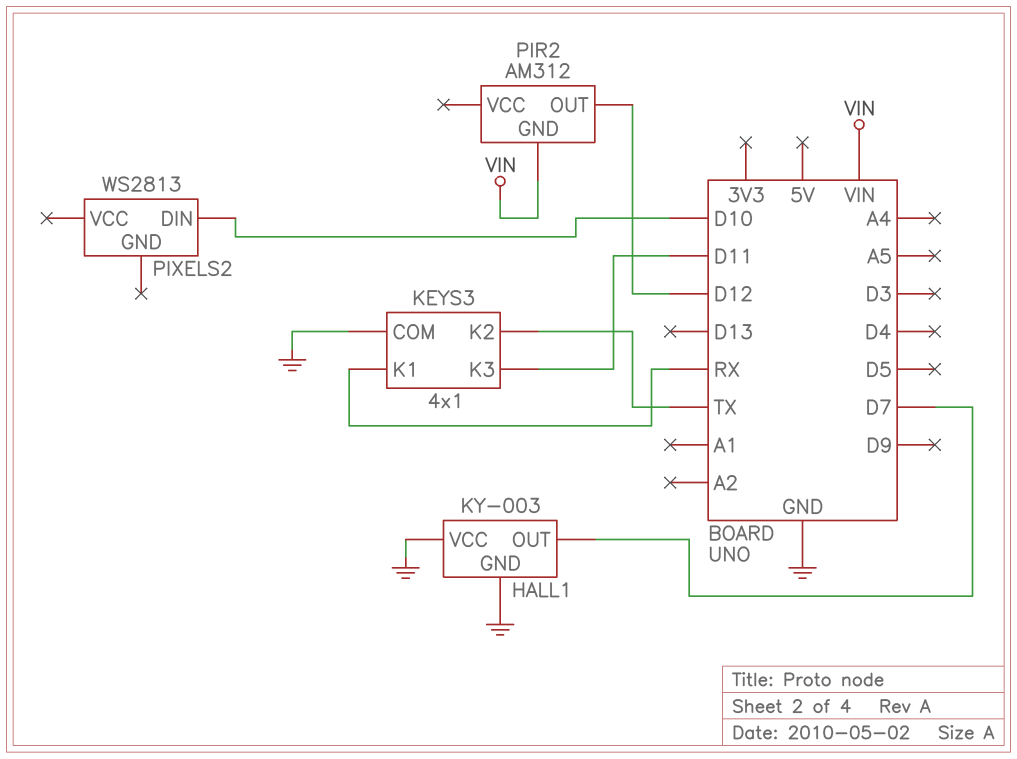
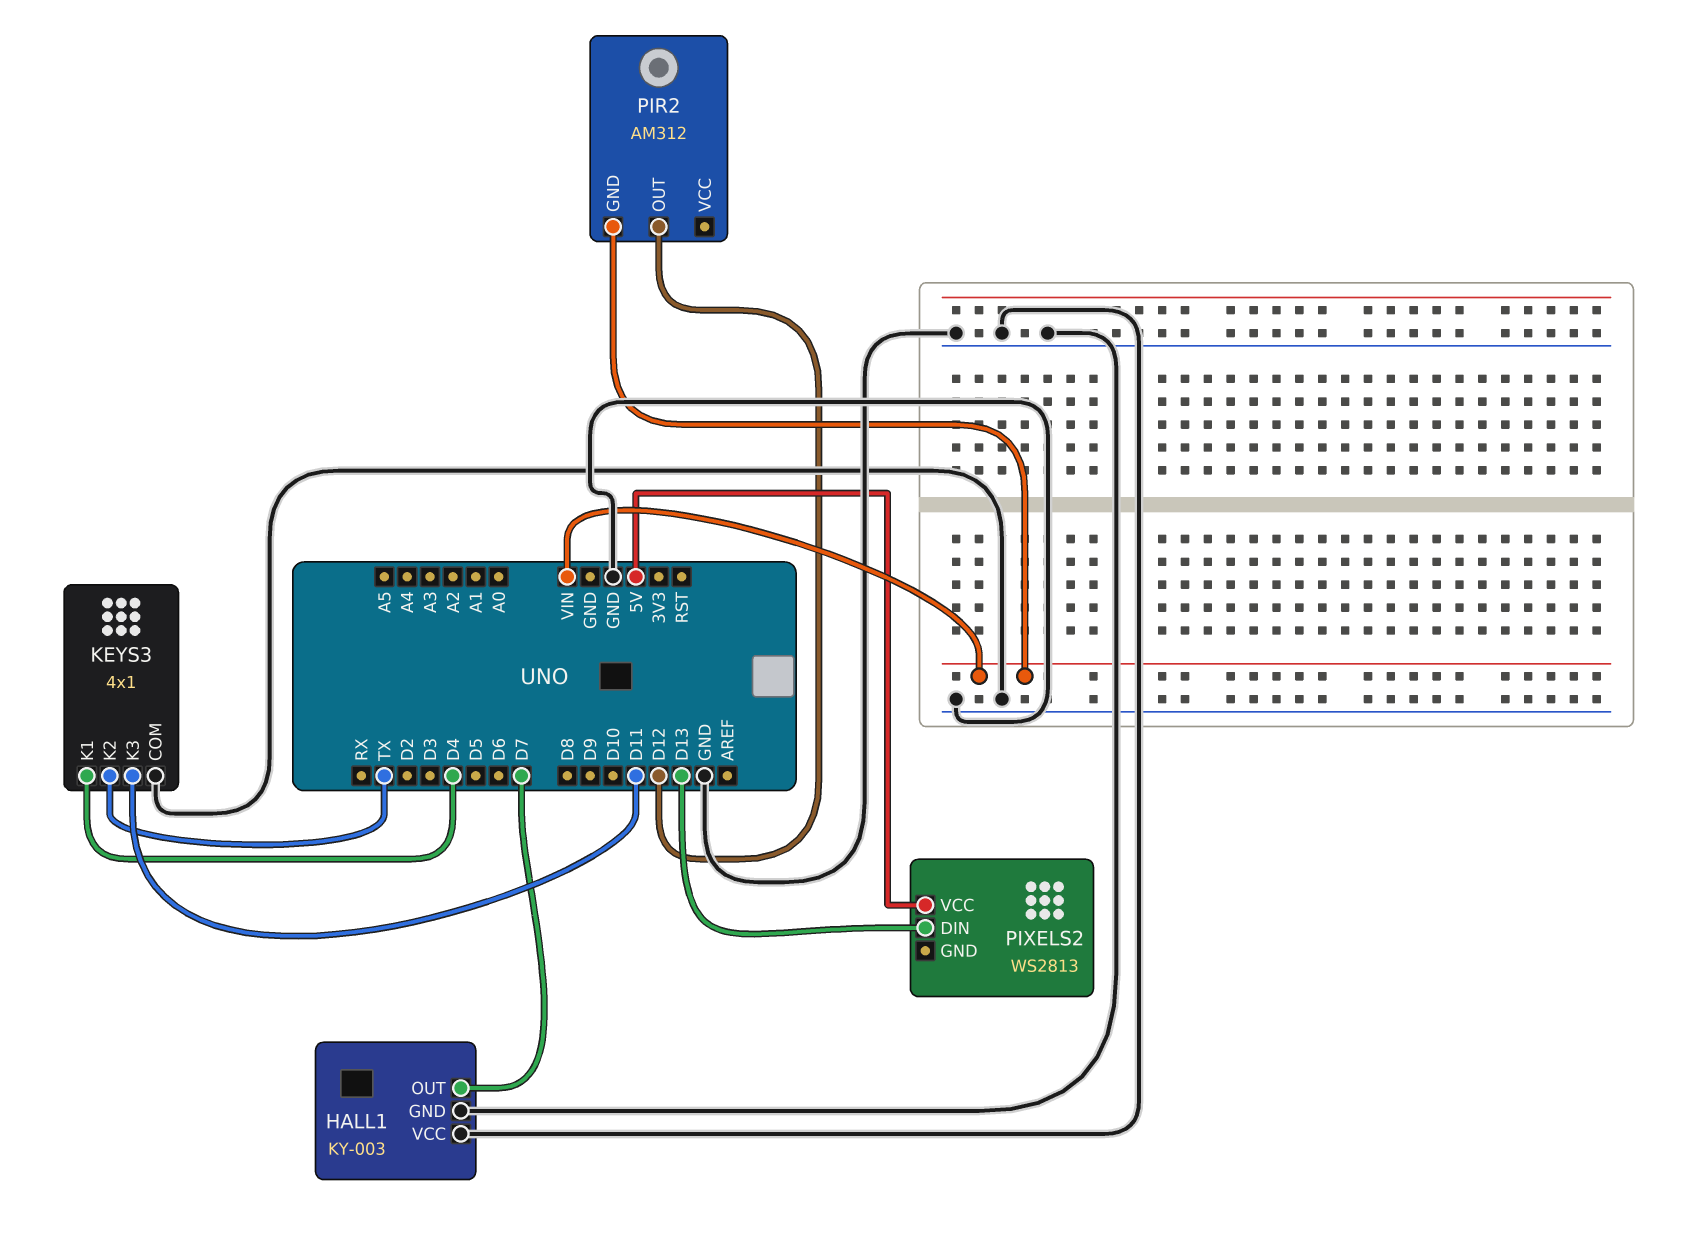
KEYS3 pin K1: RX -> D4
PIXELS2 pin DIN: D10 -> D13
PIXELS2 pin VCC: none -> 5V

